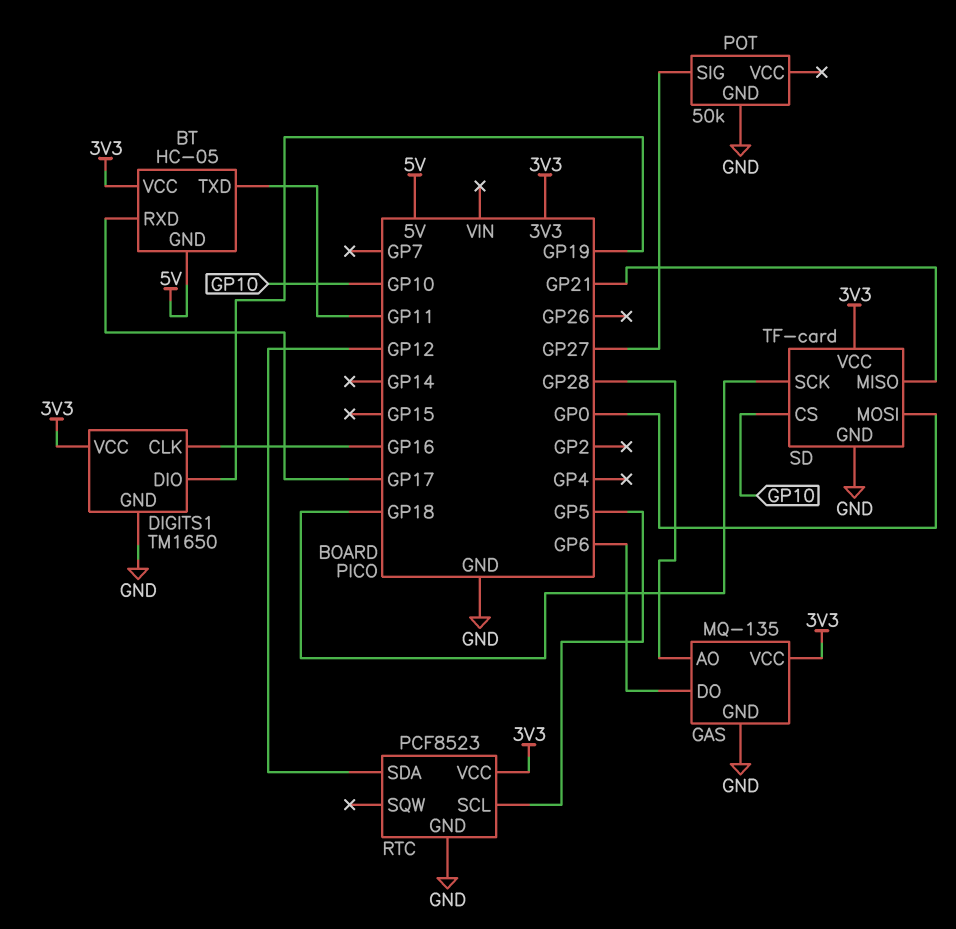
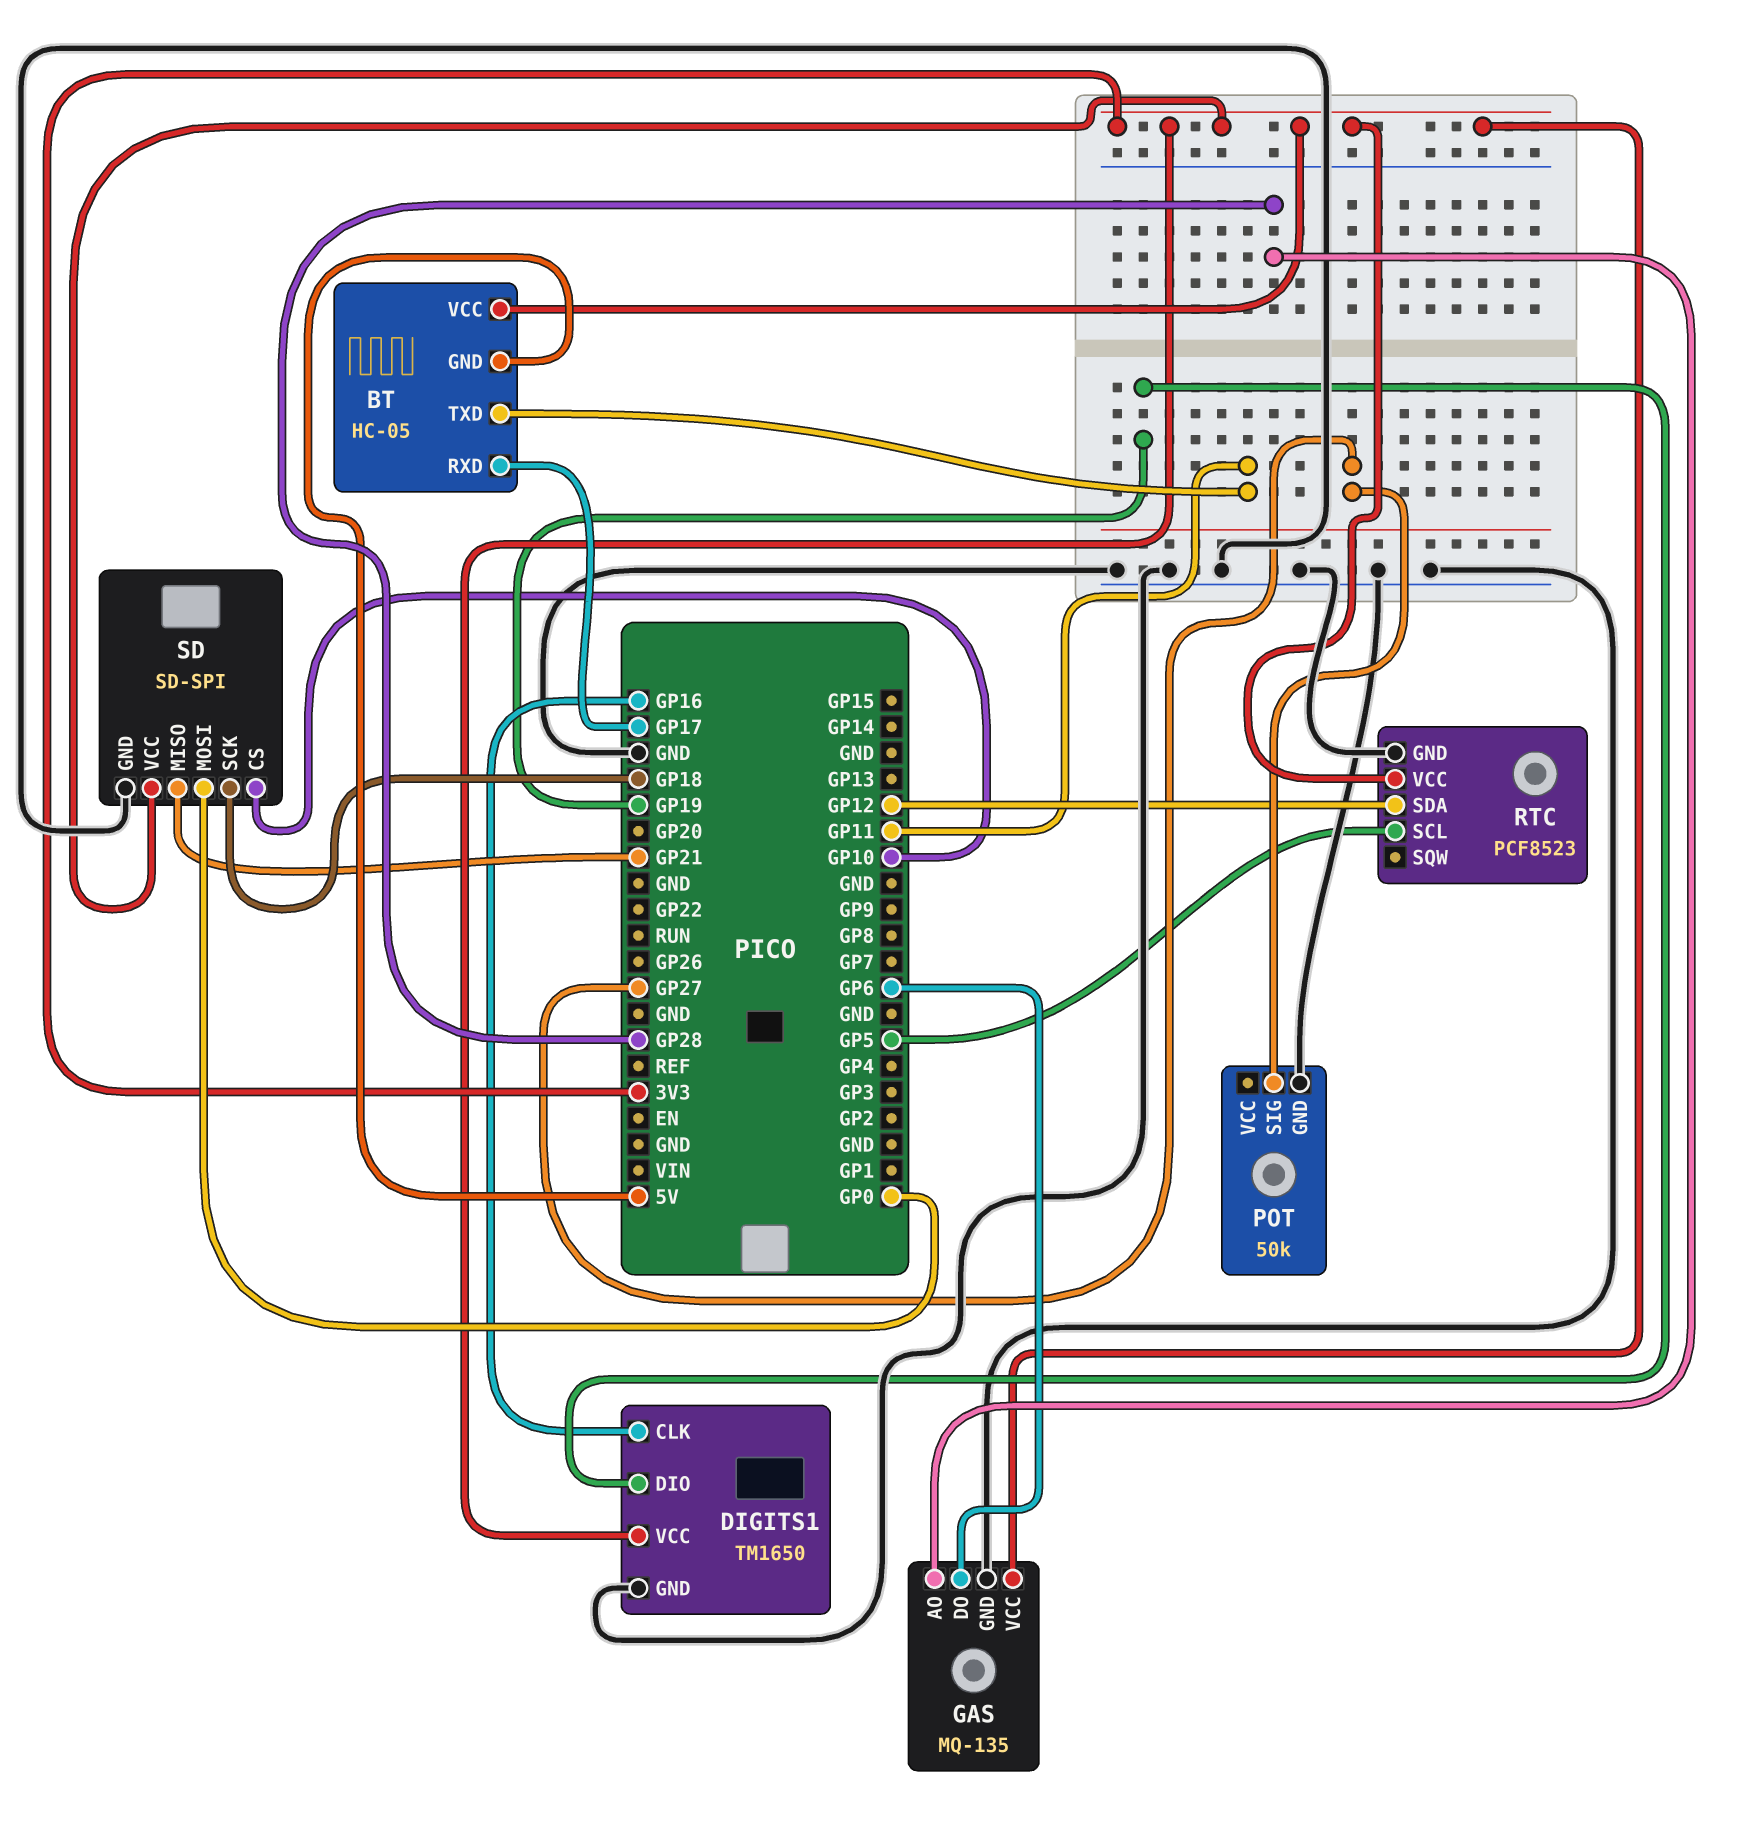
SD: TF-card -> SD-SPI

